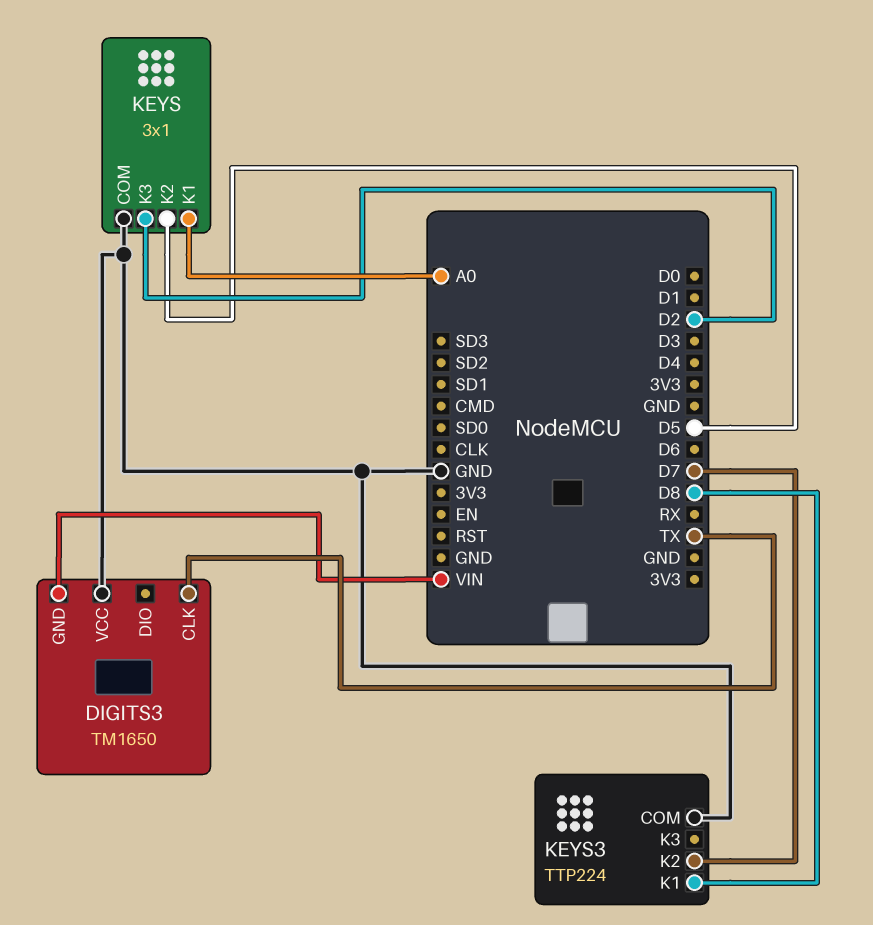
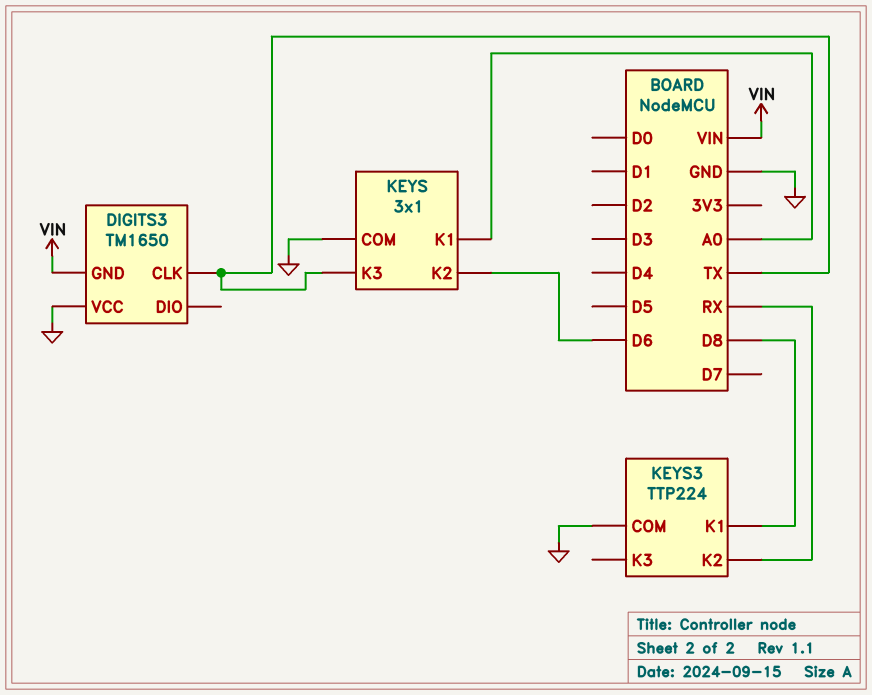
KEYS pin K2: D5 -> D6
KEYS pin K3: D2 -> TX
KEYS3 pin K2: D7 -> RX

